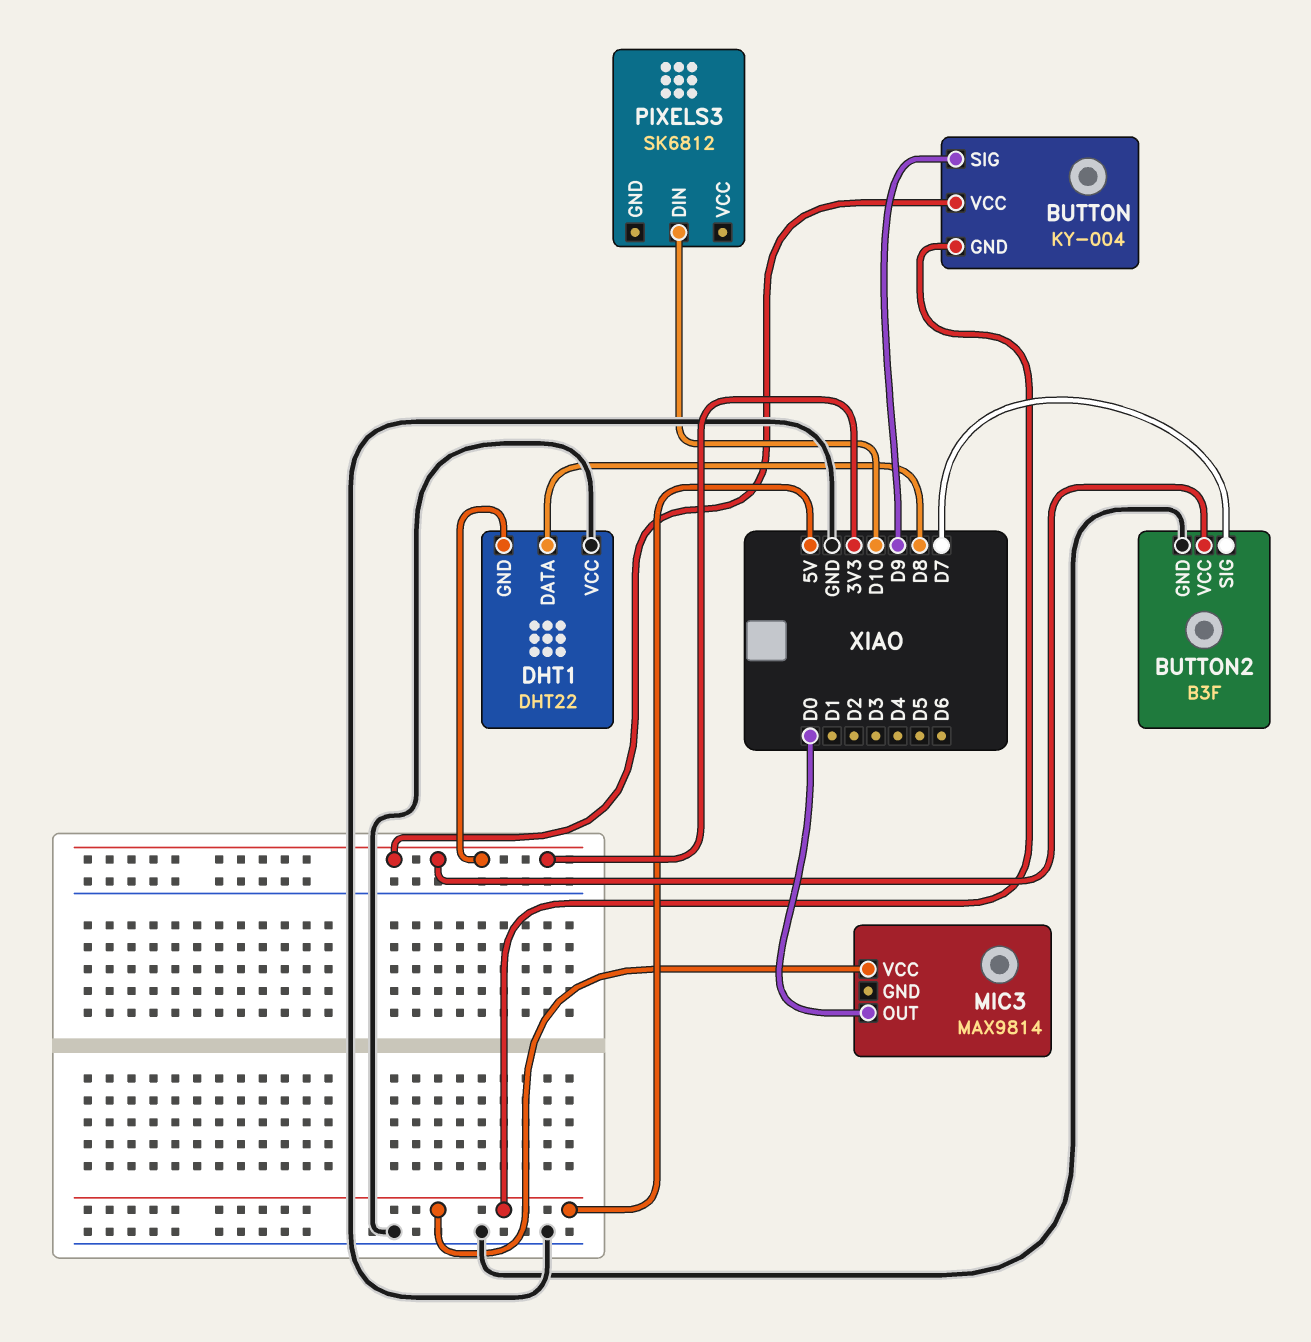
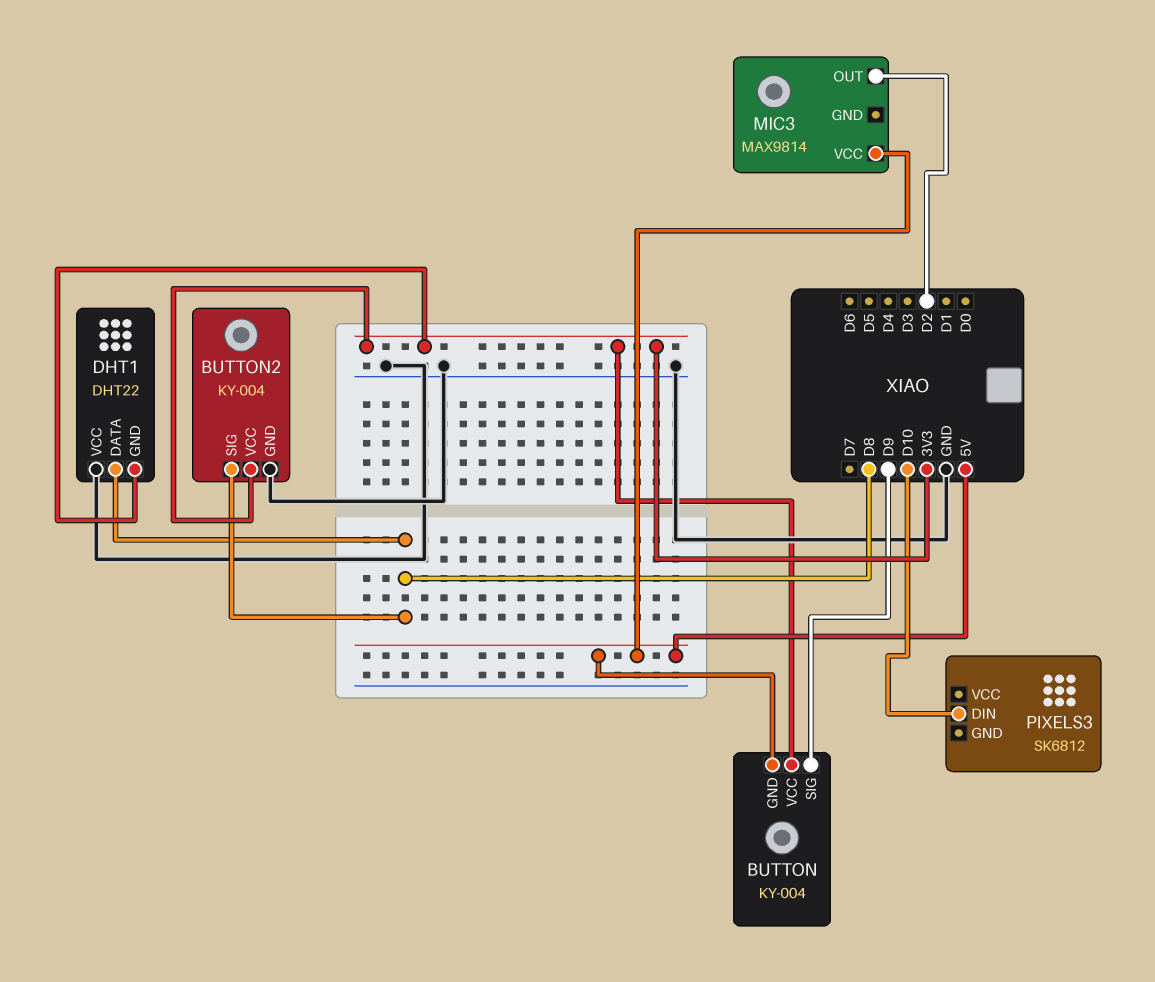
BUTTON2: B3F -> KY-004
BUTTON2 pin SIG: D7 -> D8
MIC3 pin OUT: D0 -> D2

